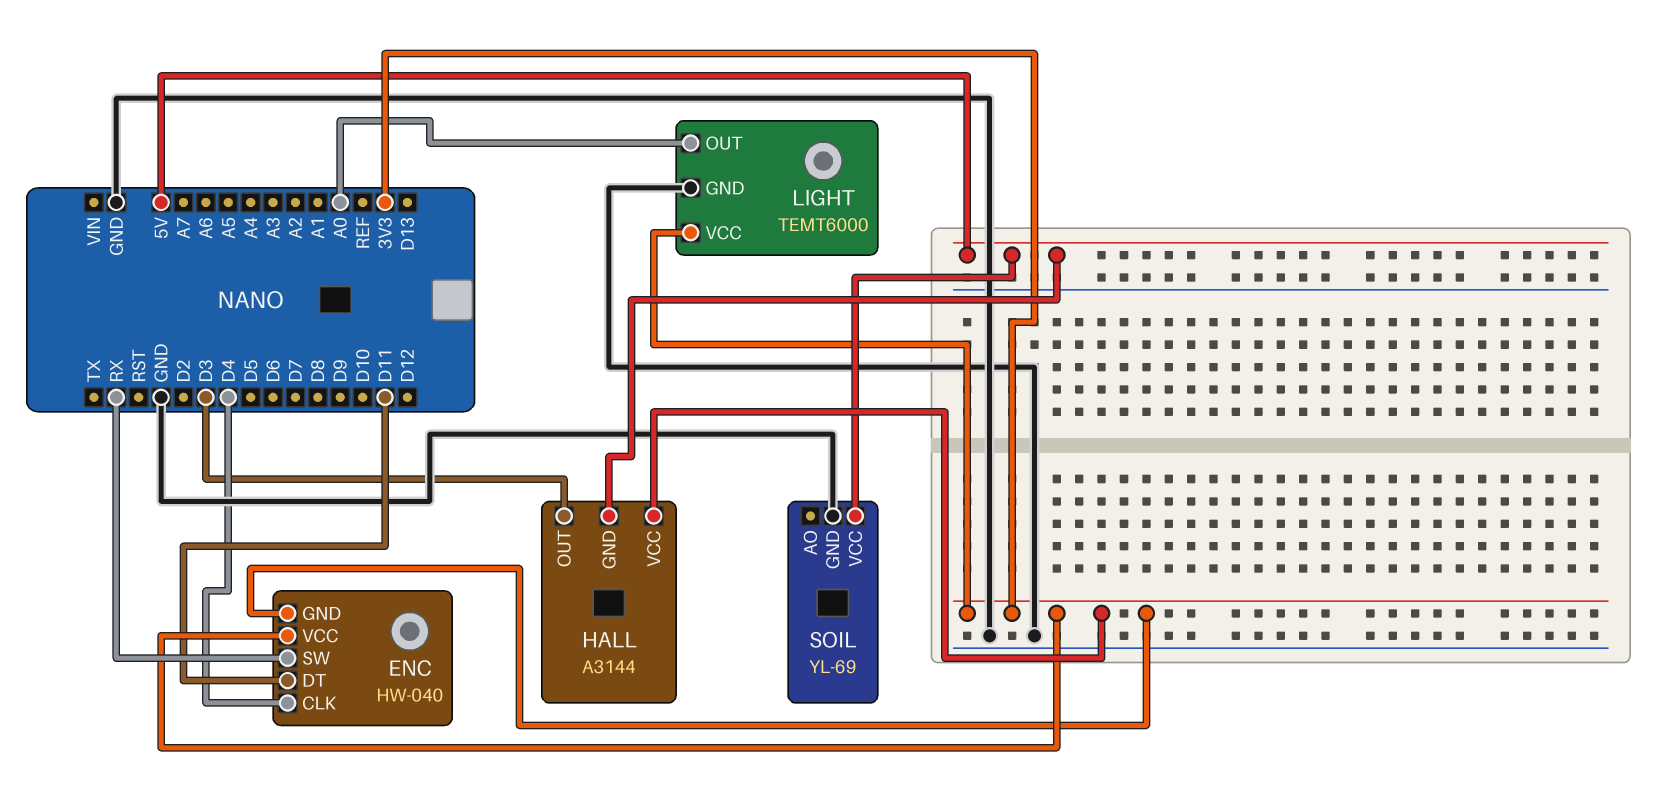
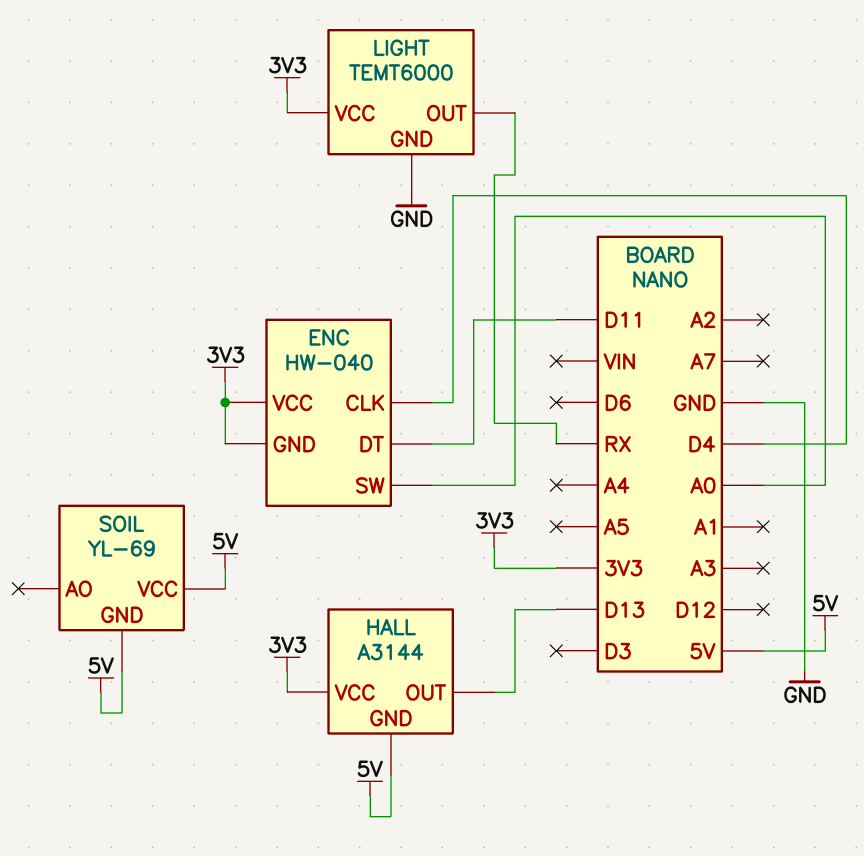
ENC pin SW: RX -> A0
HALL pin OUT: D3 -> D13
LIGHT pin OUT: A0 -> RX
SOIL pin GND: GND -> 5V

